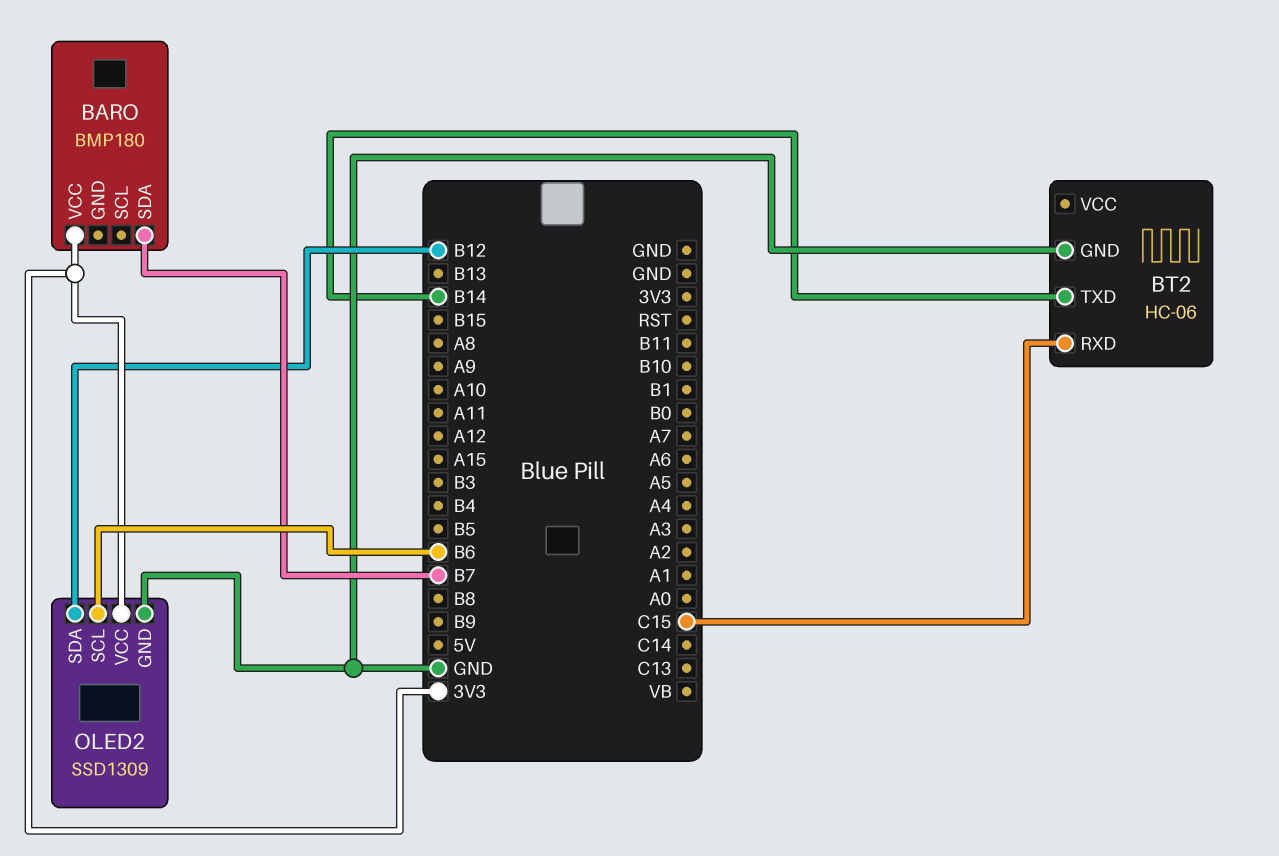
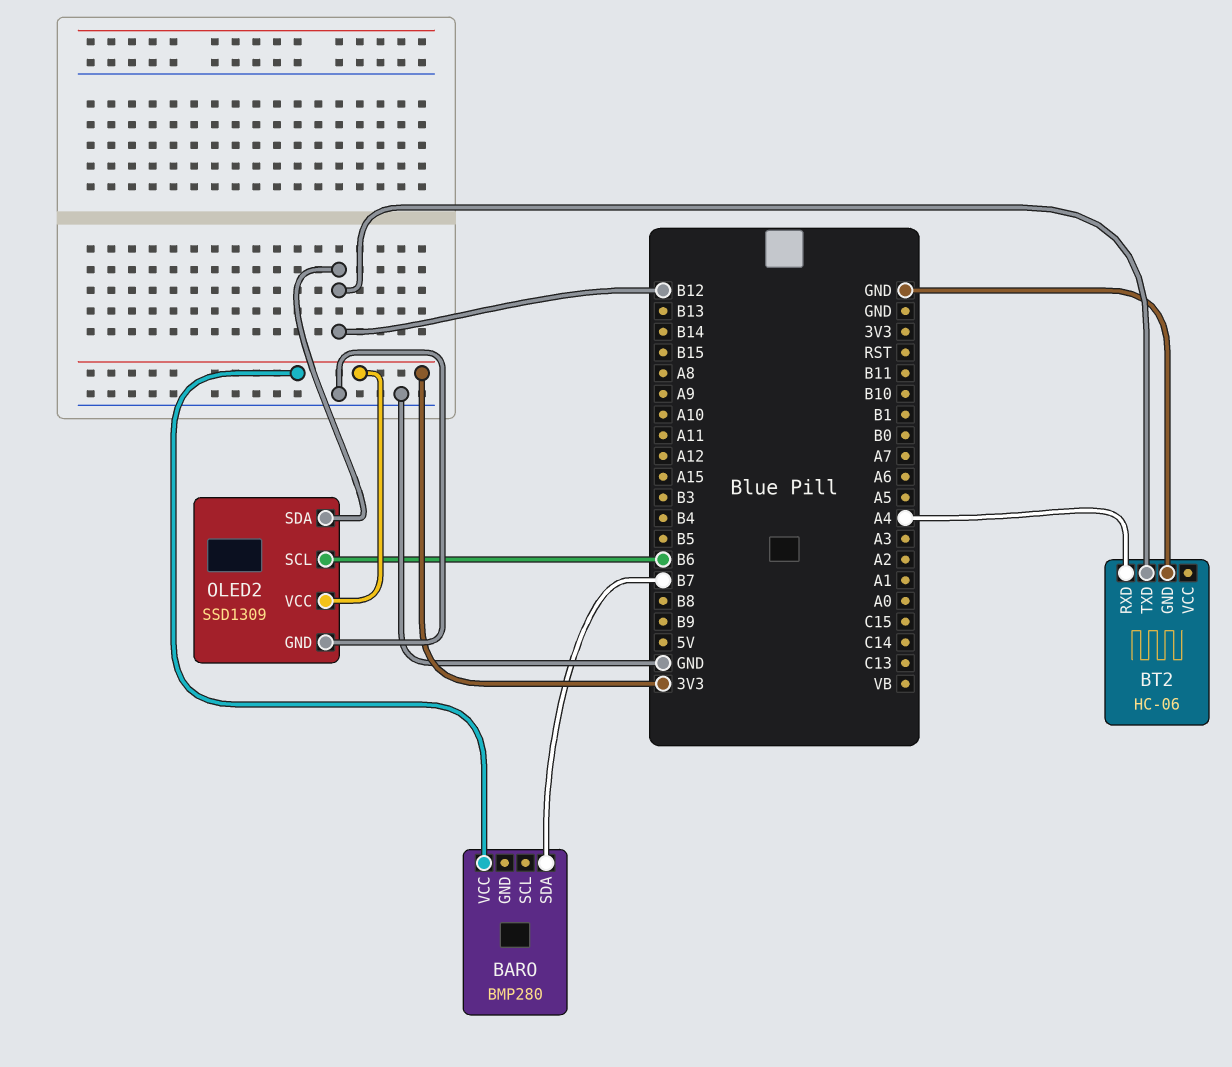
BARO: BMP180 -> BMP280
BT2 pin RXD: C15 -> A4
BT2 pin TXD: B14 -> B12

